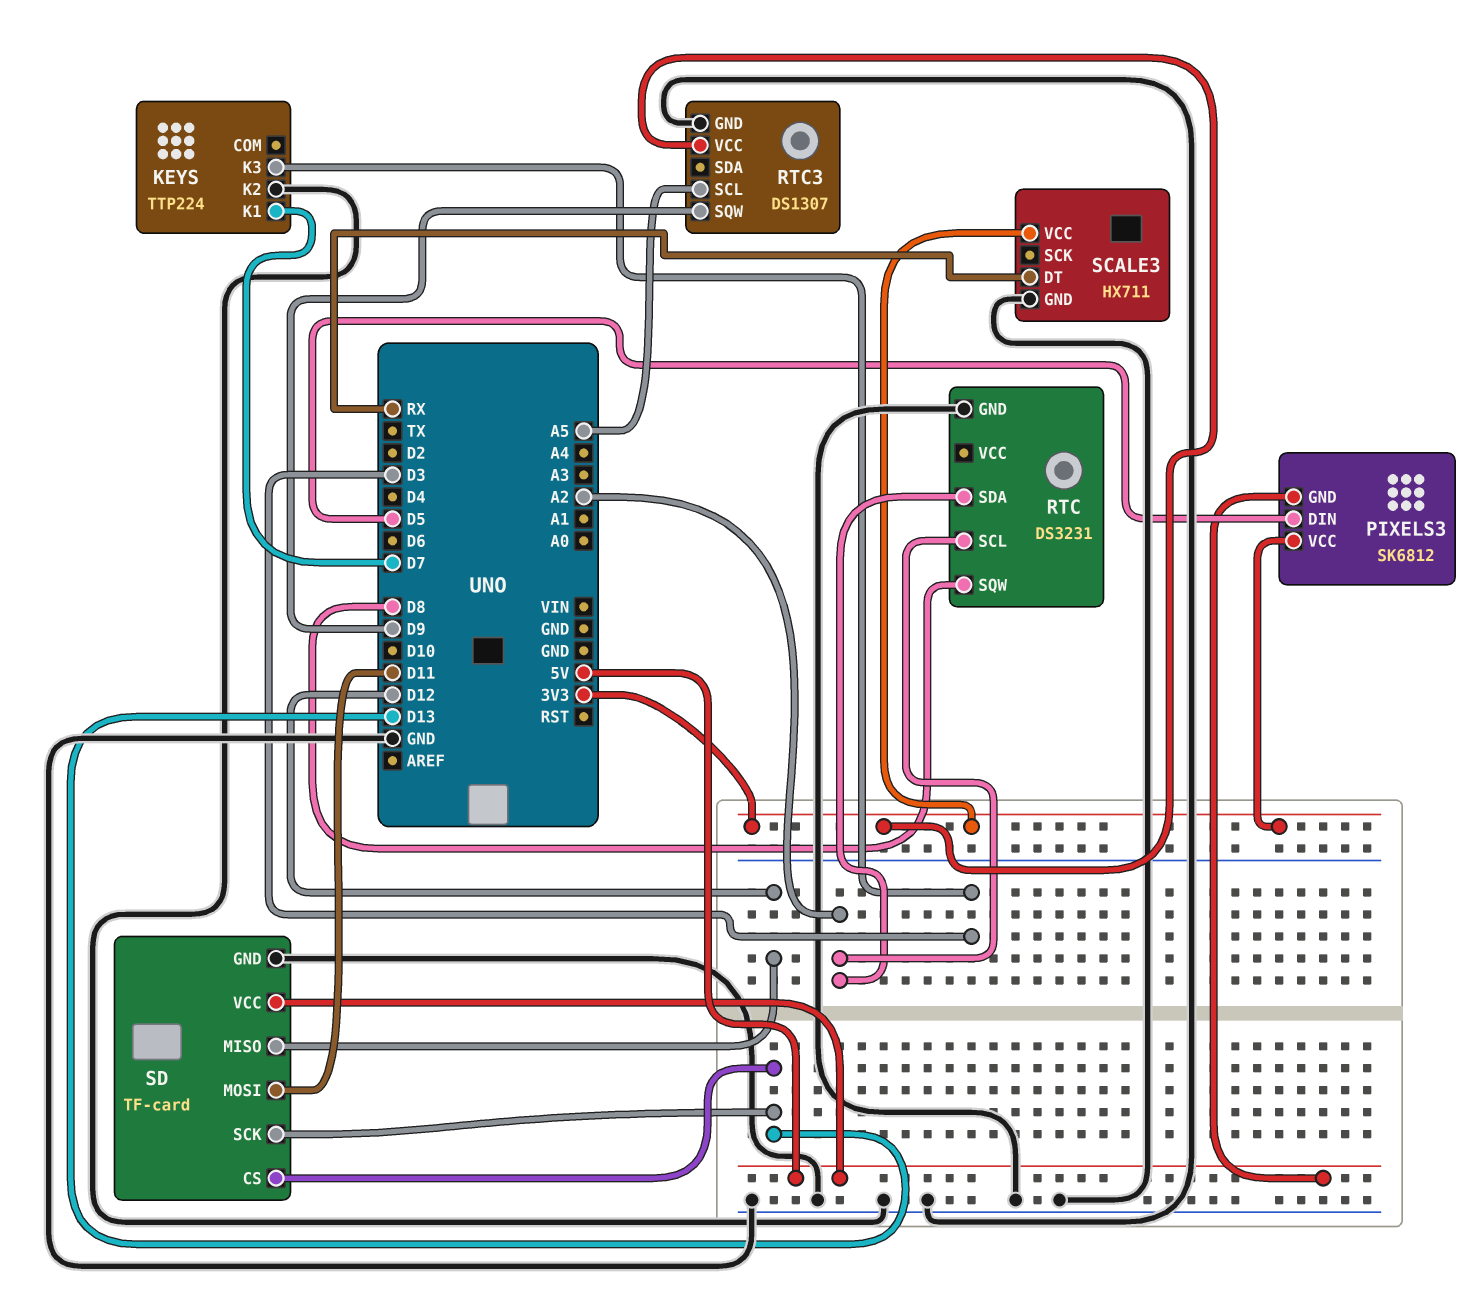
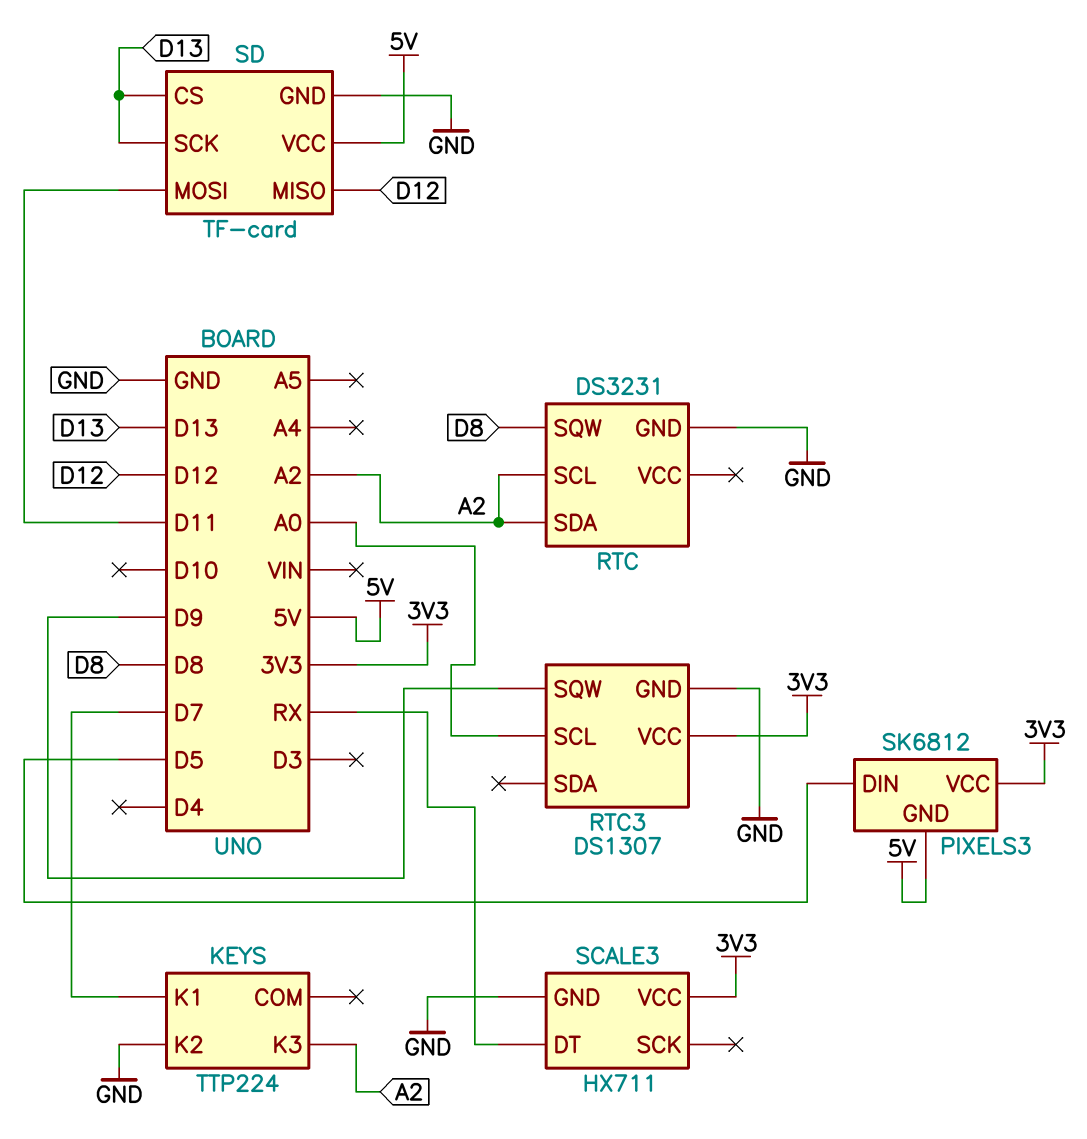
KEYS pin K3: D3 -> A2
RTC3 pin SCL: A5 -> A0

